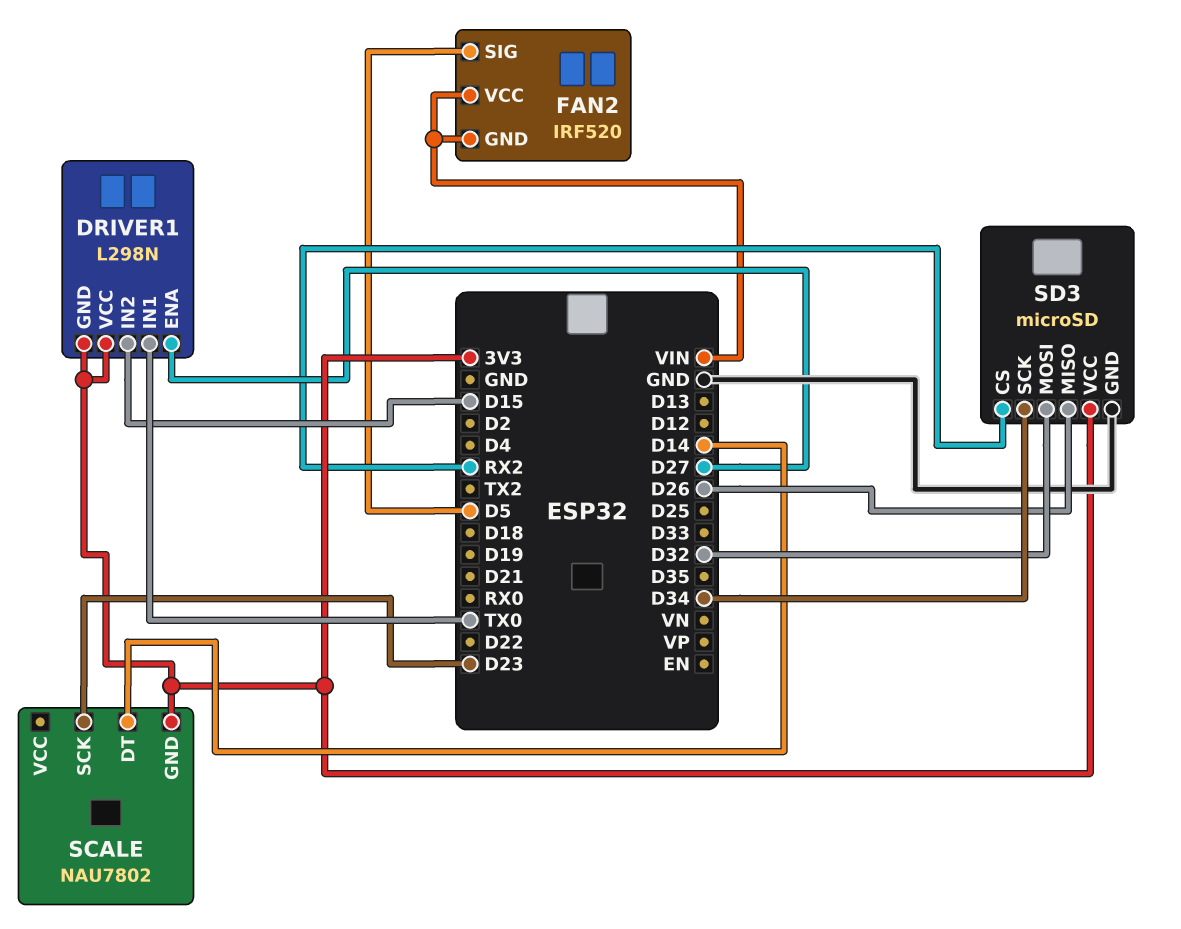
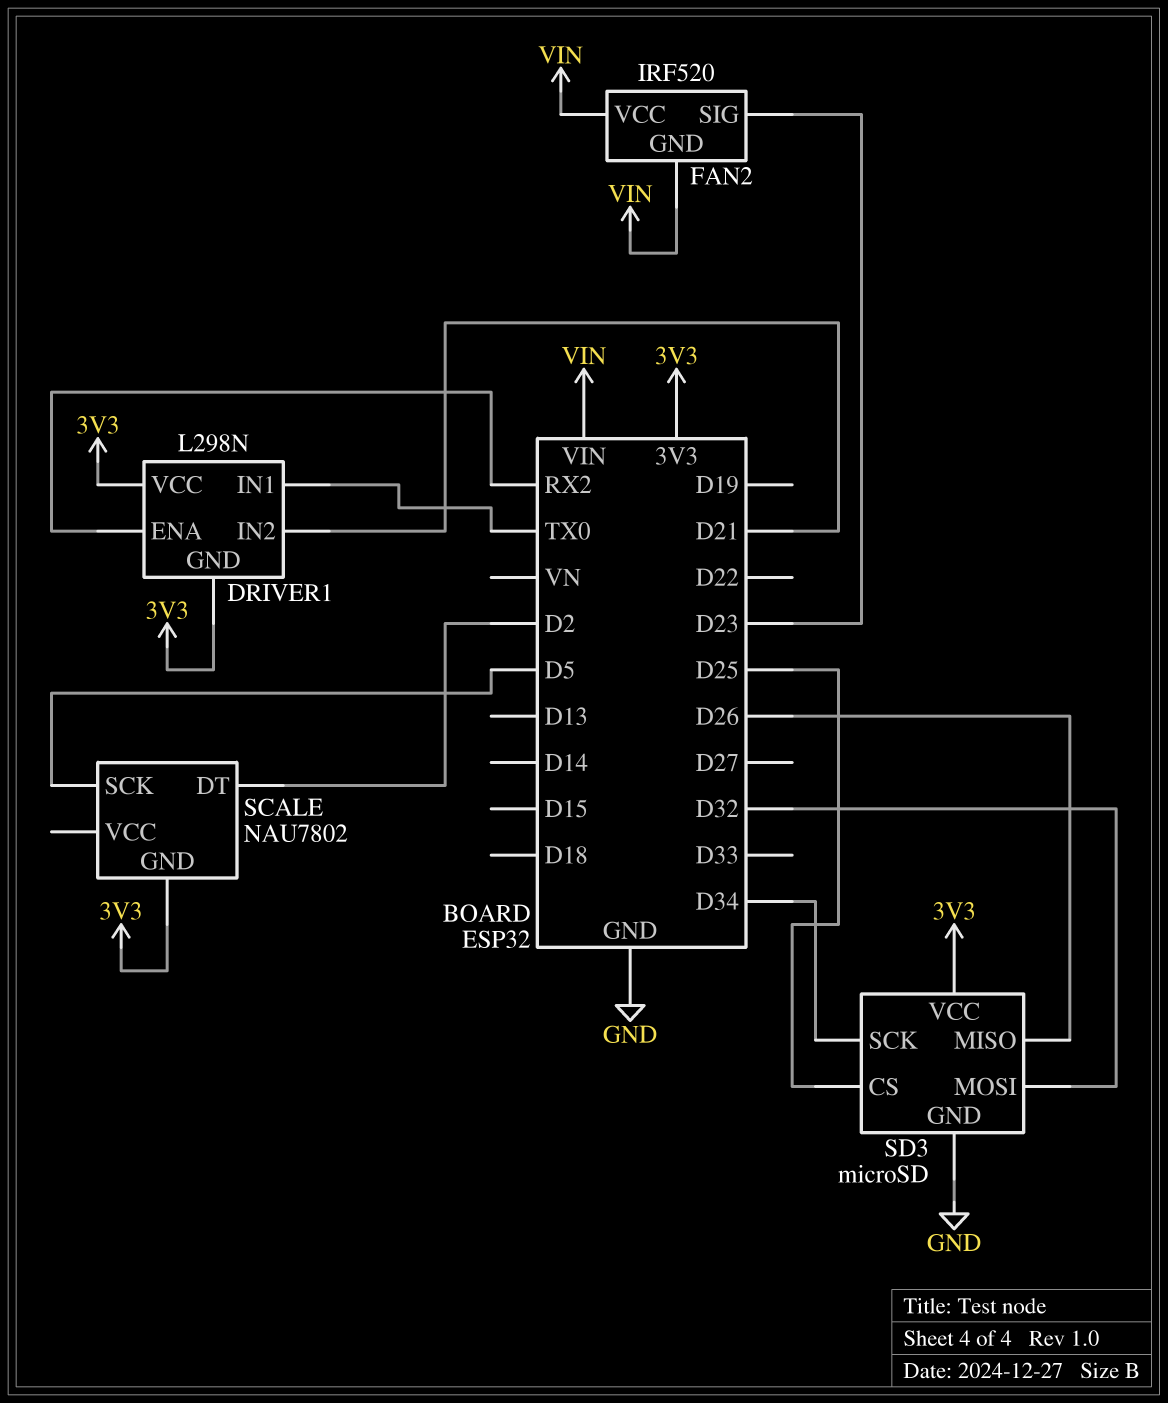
DRIVER1 pin ENA: D27 -> RX2
DRIVER1 pin IN2: D15 -> D21
FAN2 pin SIG: D5 -> D23
SCALE pin DT: D14 -> D2
SCALE pin SCK: D23 -> D5
SD3 pin CS: RX2 -> D25

